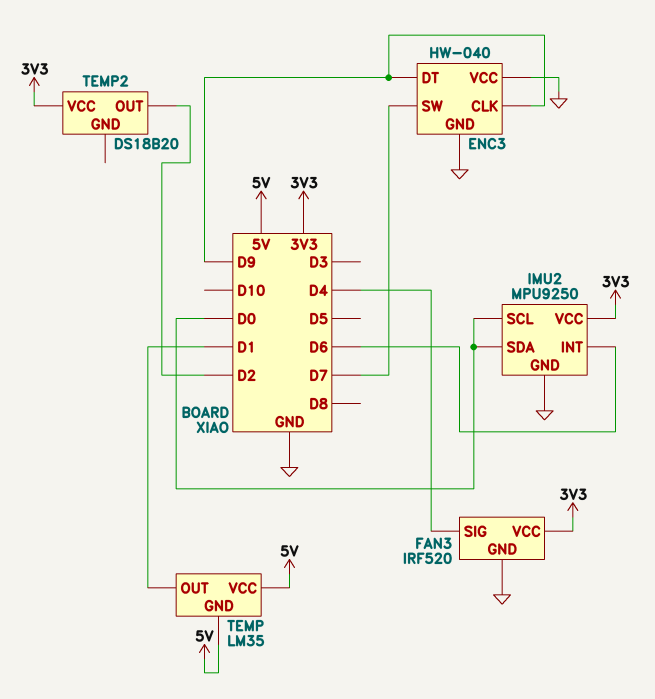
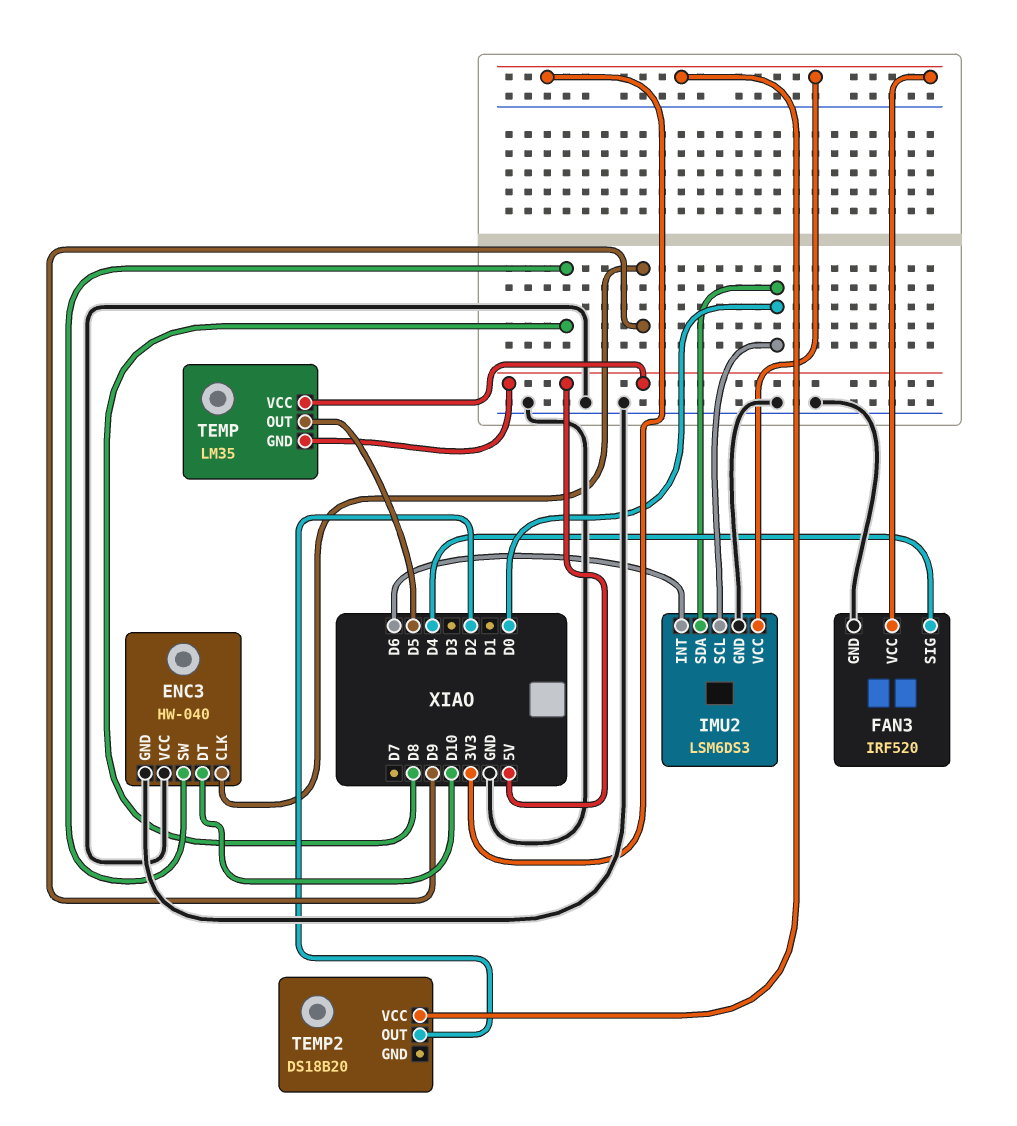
ENC3 pin DT: D9 -> D10
ENC3 pin SW: D7 -> D8
IMU2: MPU9250 -> LSM6DS3
TEMP pin OUT: D1 -> D5

